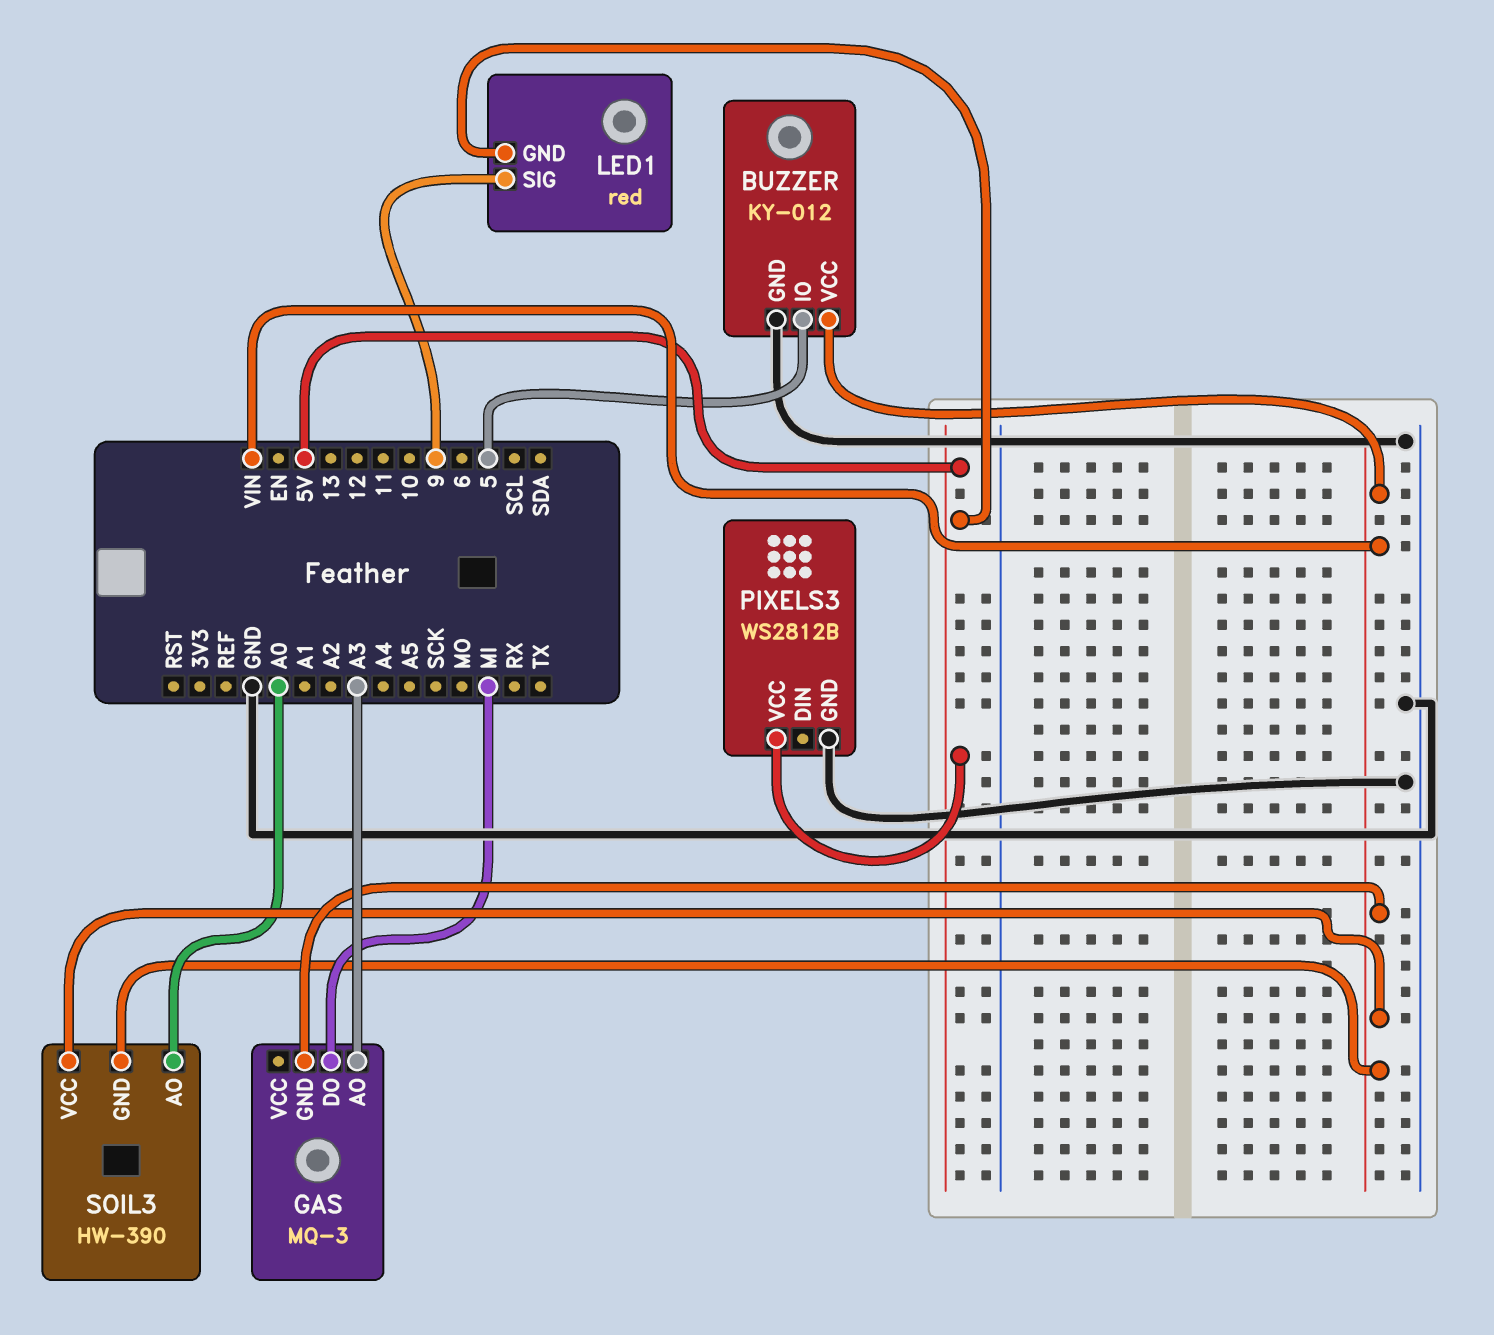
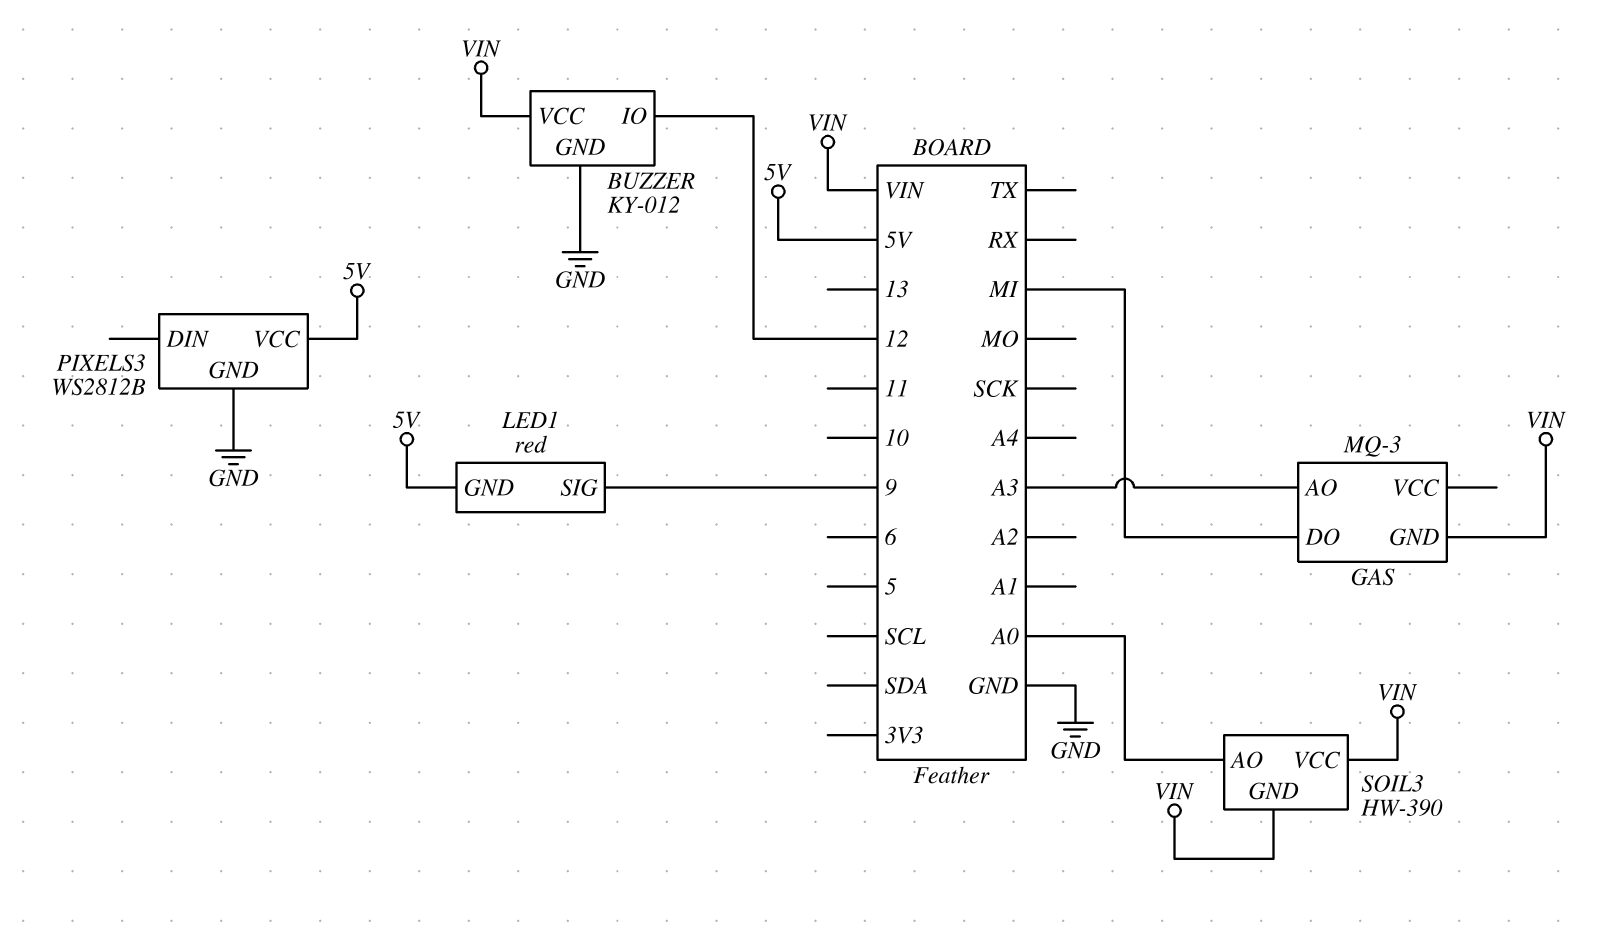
BUZZER pin IO: 5 -> 12

